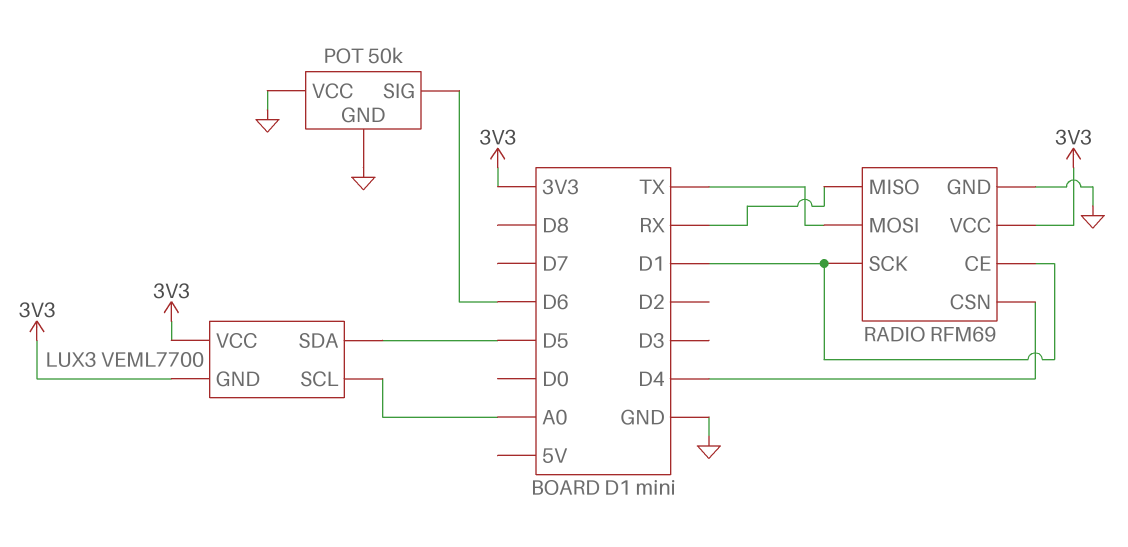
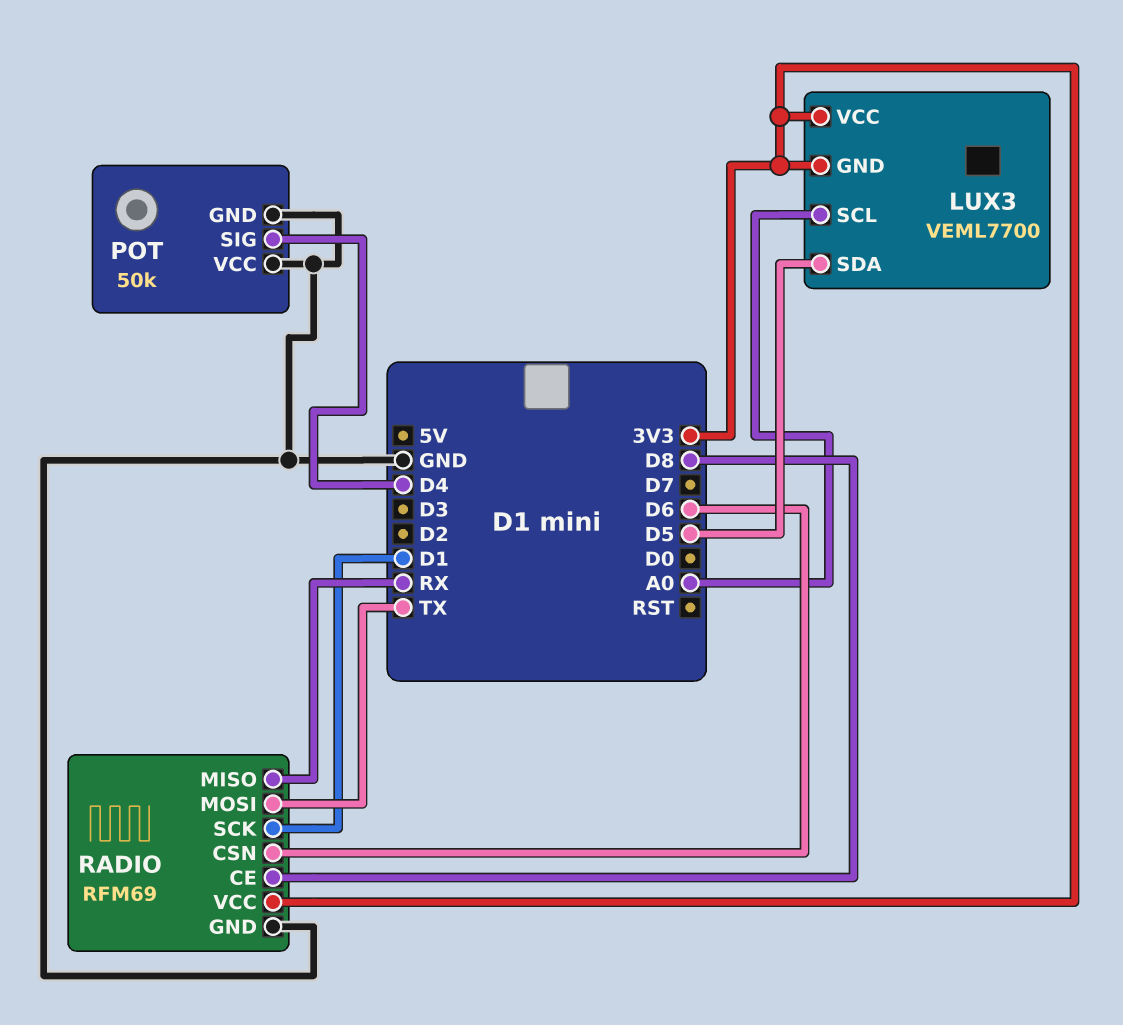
POT pin SIG: D6 -> D4
RADIO pin CE: D1 -> D8
RADIO pin CSN: D4 -> D6

